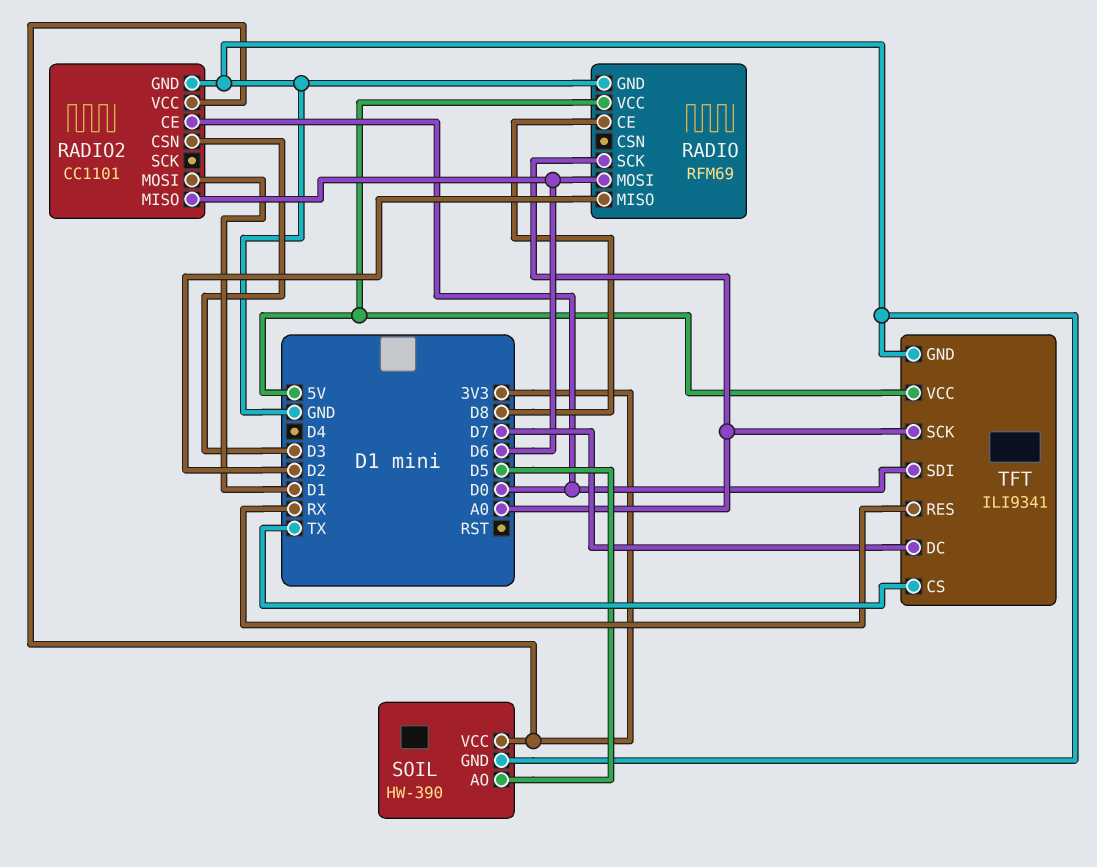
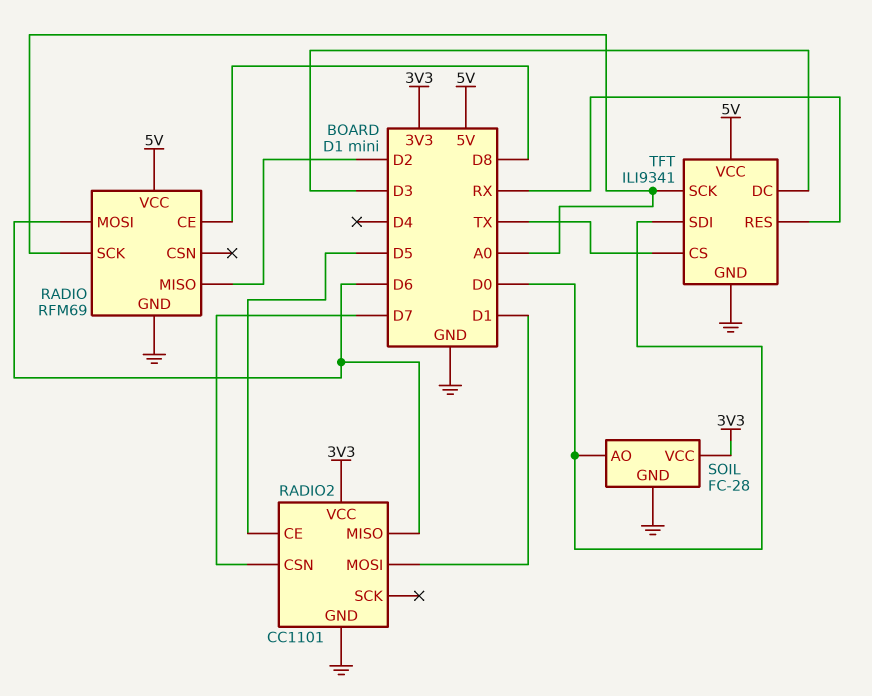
RADIO2 pin CE: D0 -> D5
RADIO2 pin CSN: D3 -> D7
SOIL: HW-390 -> FC-28
SOIL pin AO: D5 -> D0
TFT pin DC: D7 -> D3

